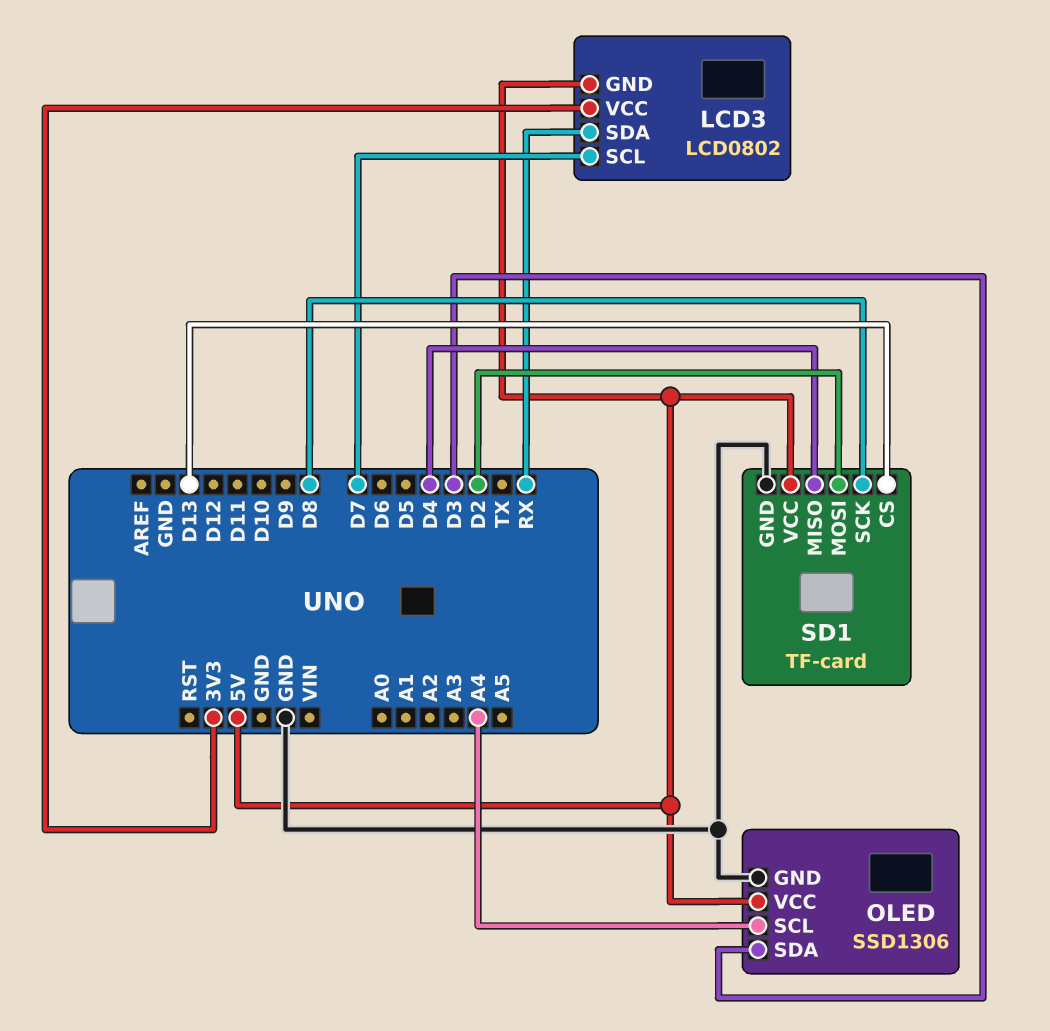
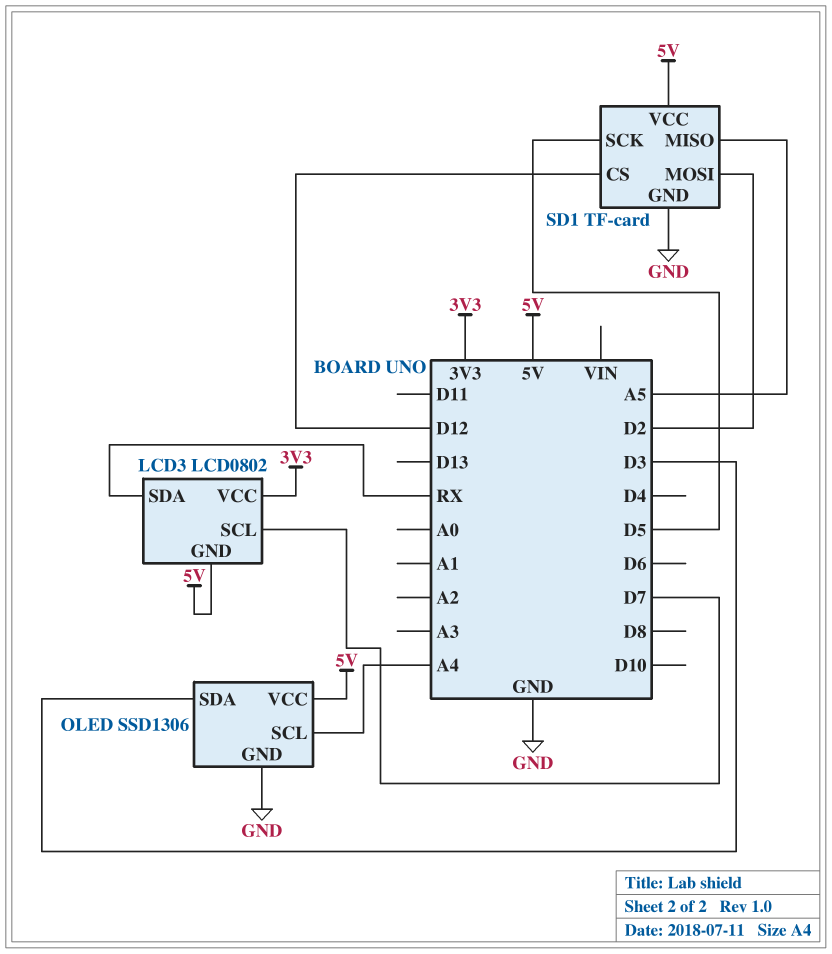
SD1 pin CS: D13 -> D12
SD1 pin MISO: D4 -> A5
SD1 pin SCK: D8 -> D5

